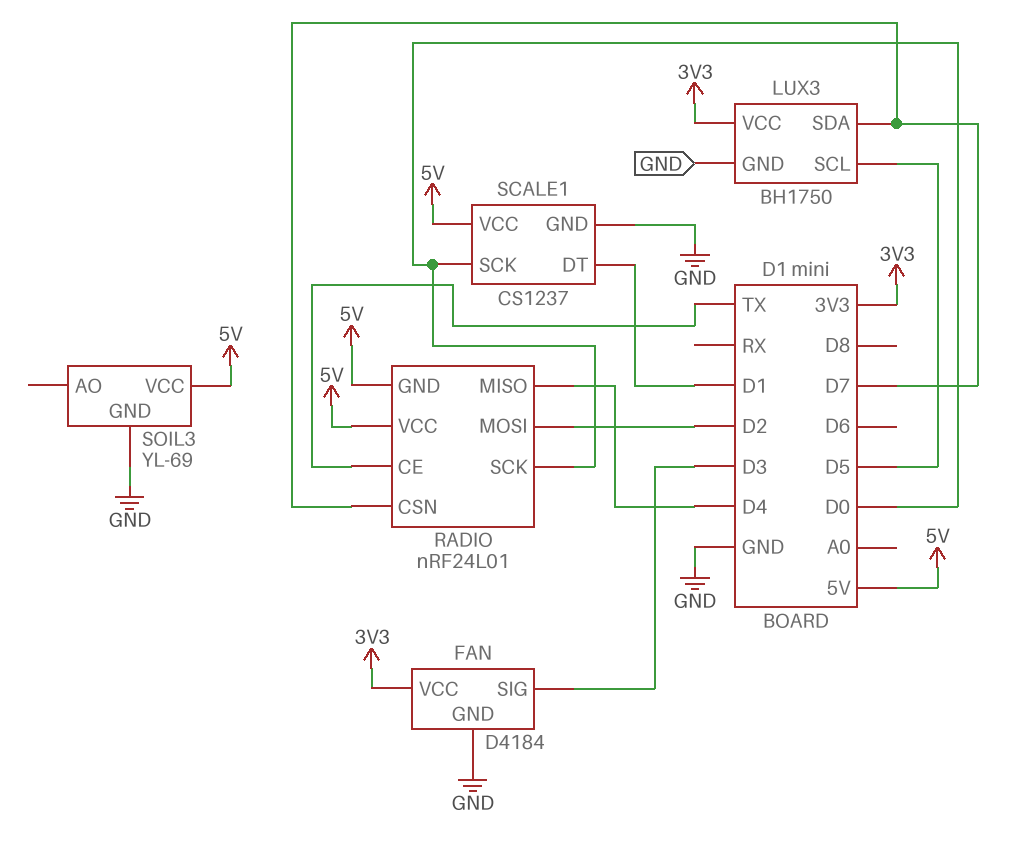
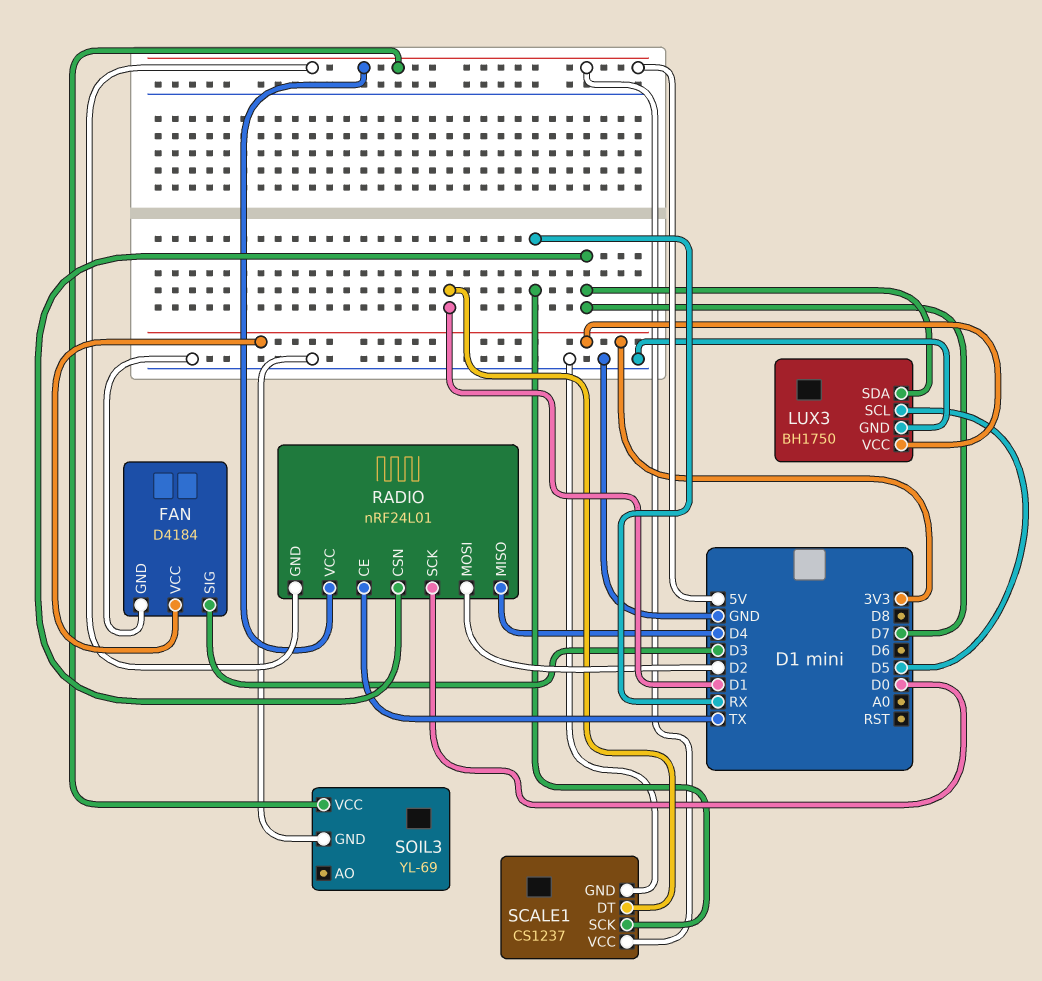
SCALE1 pin SCK: D0 -> RX

